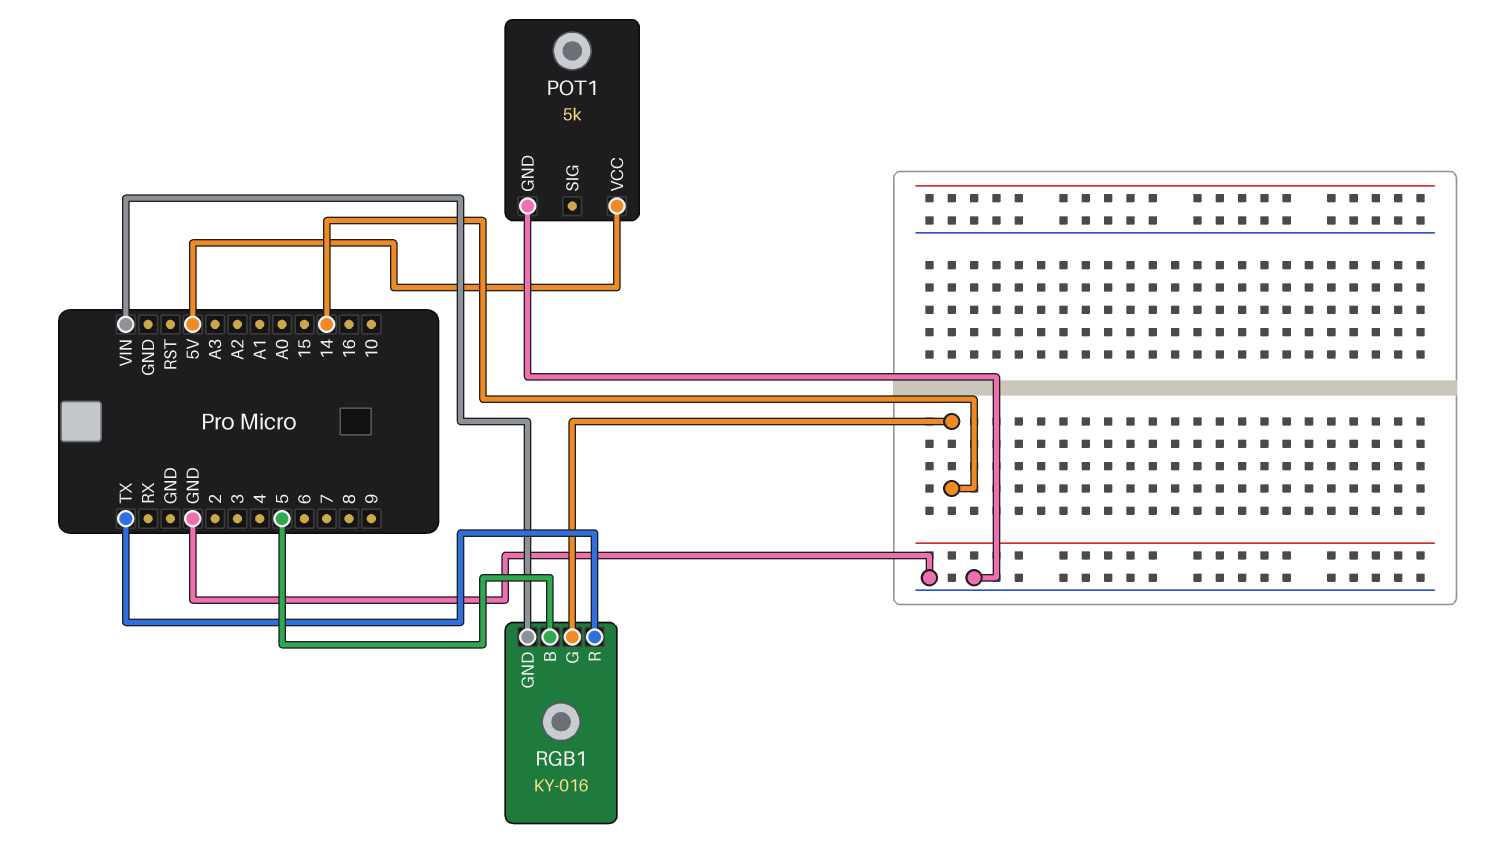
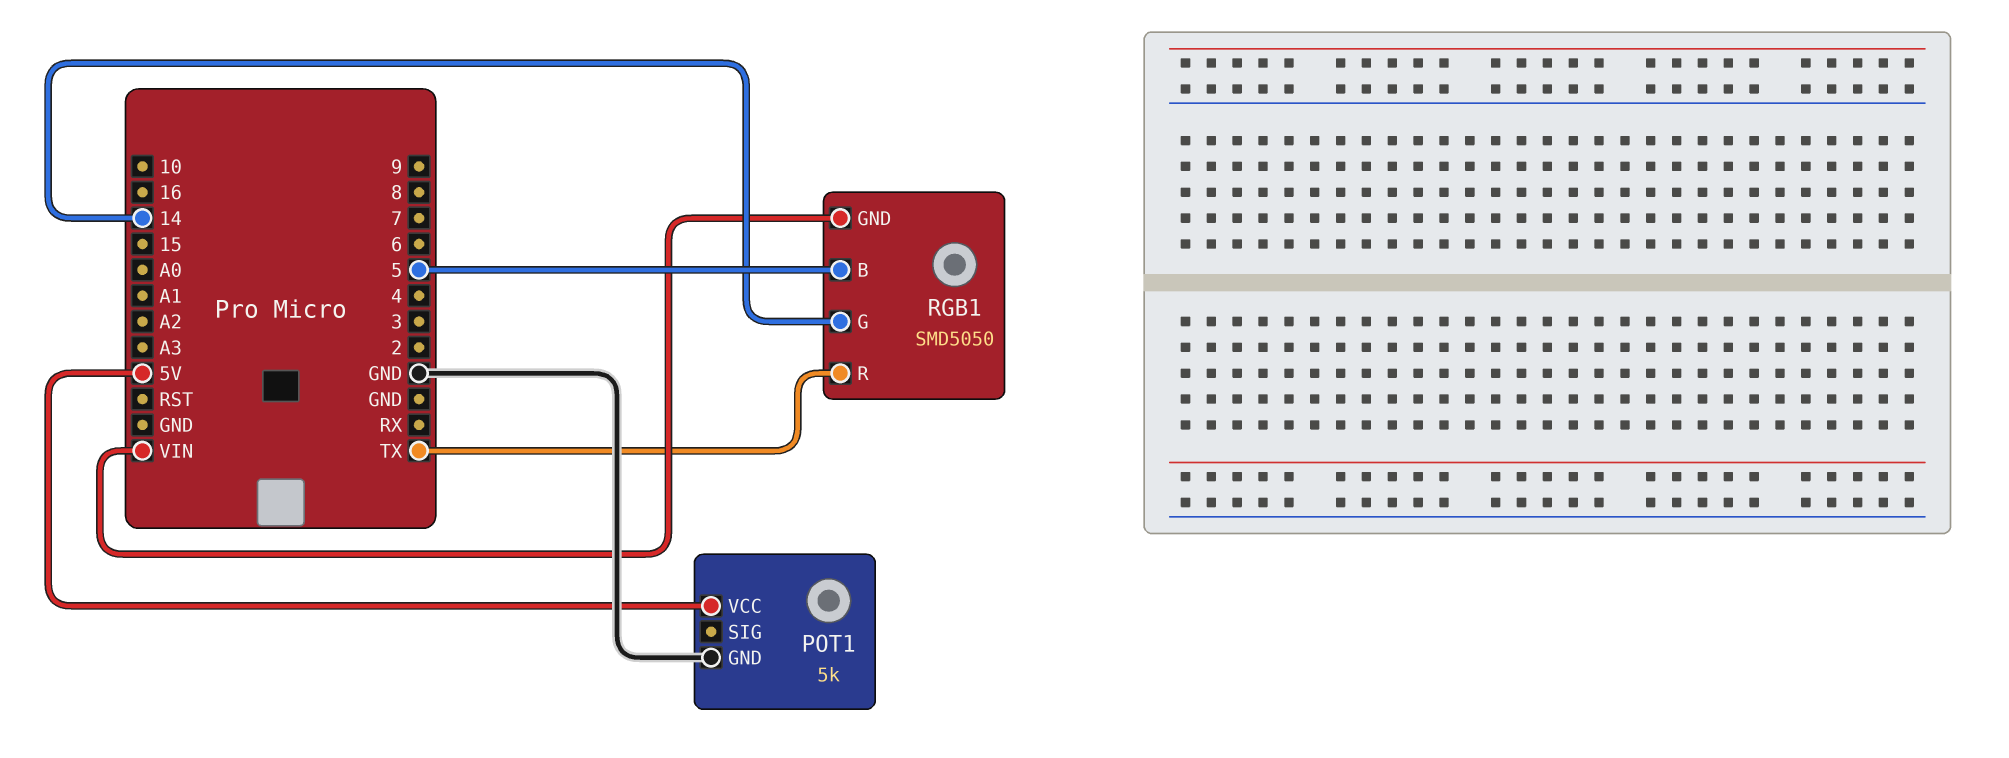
RGB1: KY-016 -> SMD5050

